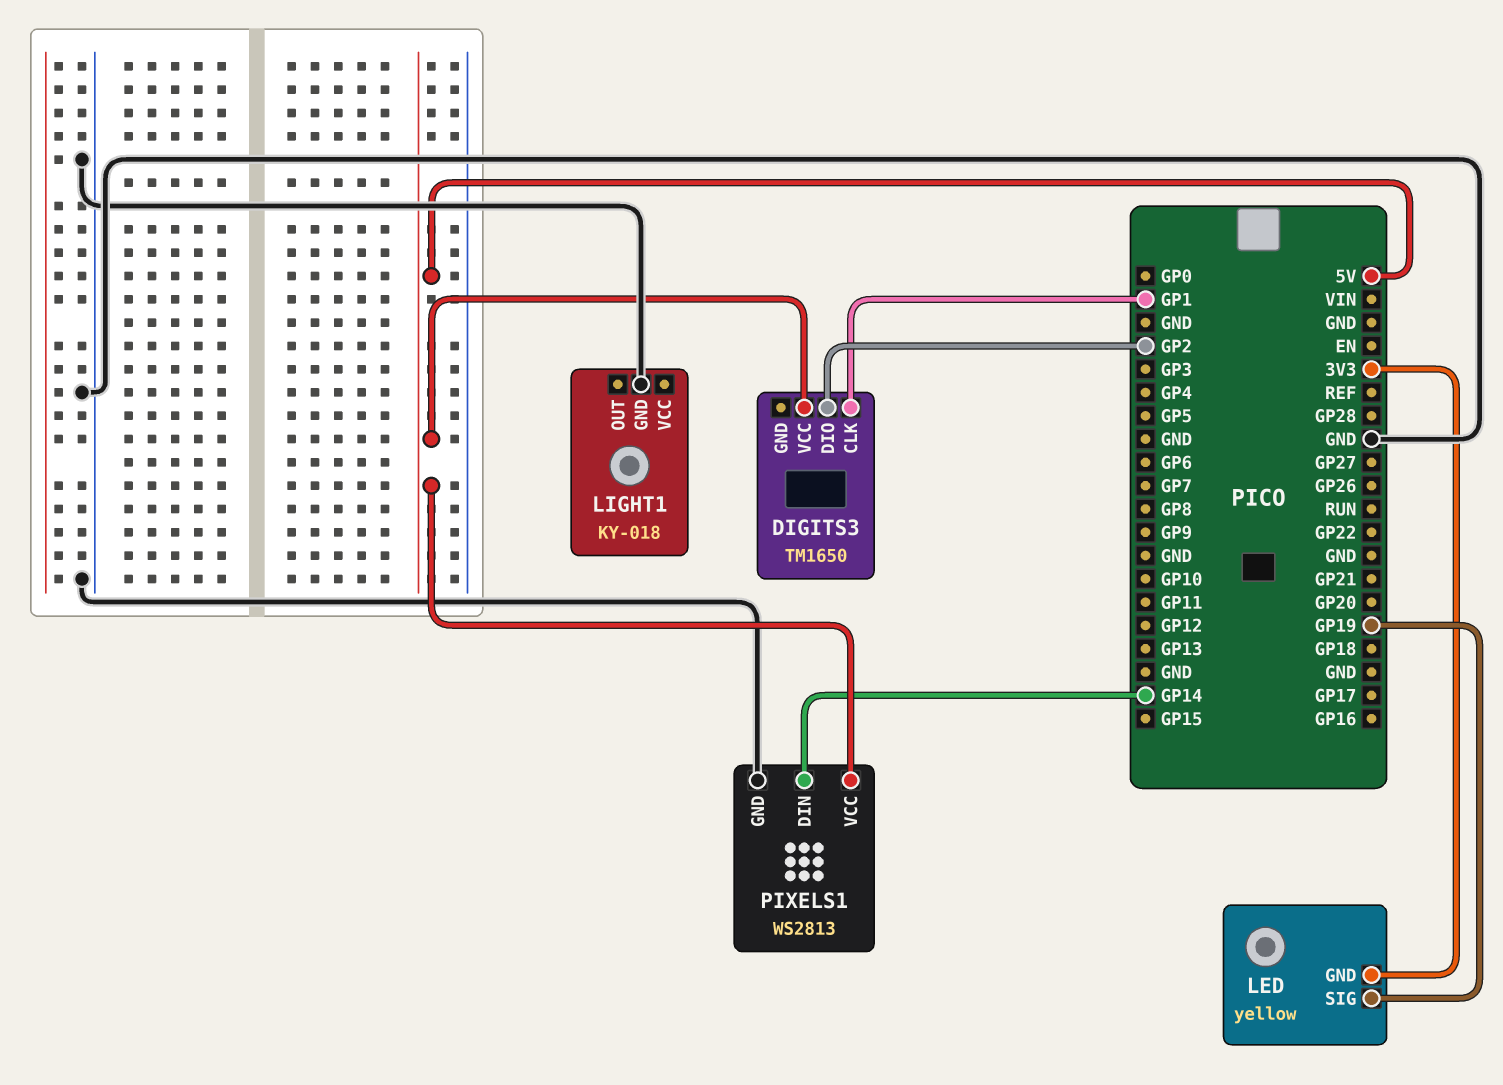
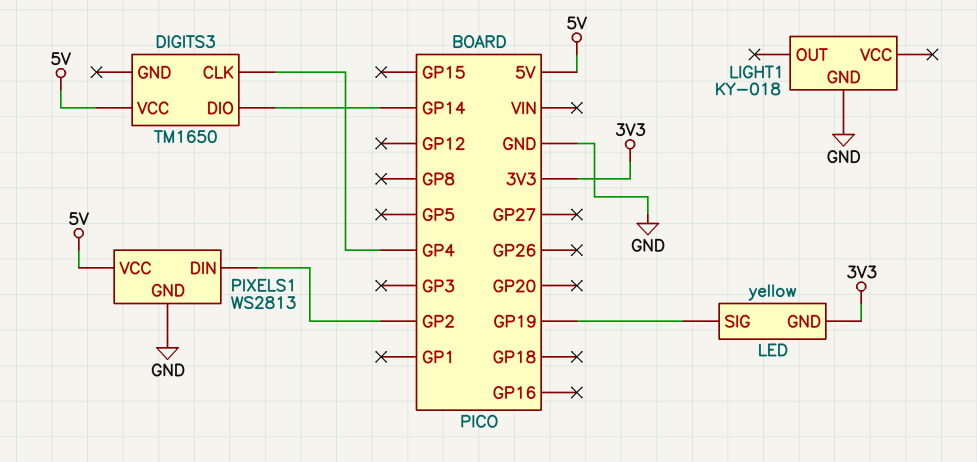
DIGITS3 pin CLK: GP1 -> GP4
DIGITS3 pin DIO: GP2 -> GP14
PIXELS1 pin DIN: GP14 -> GP2

